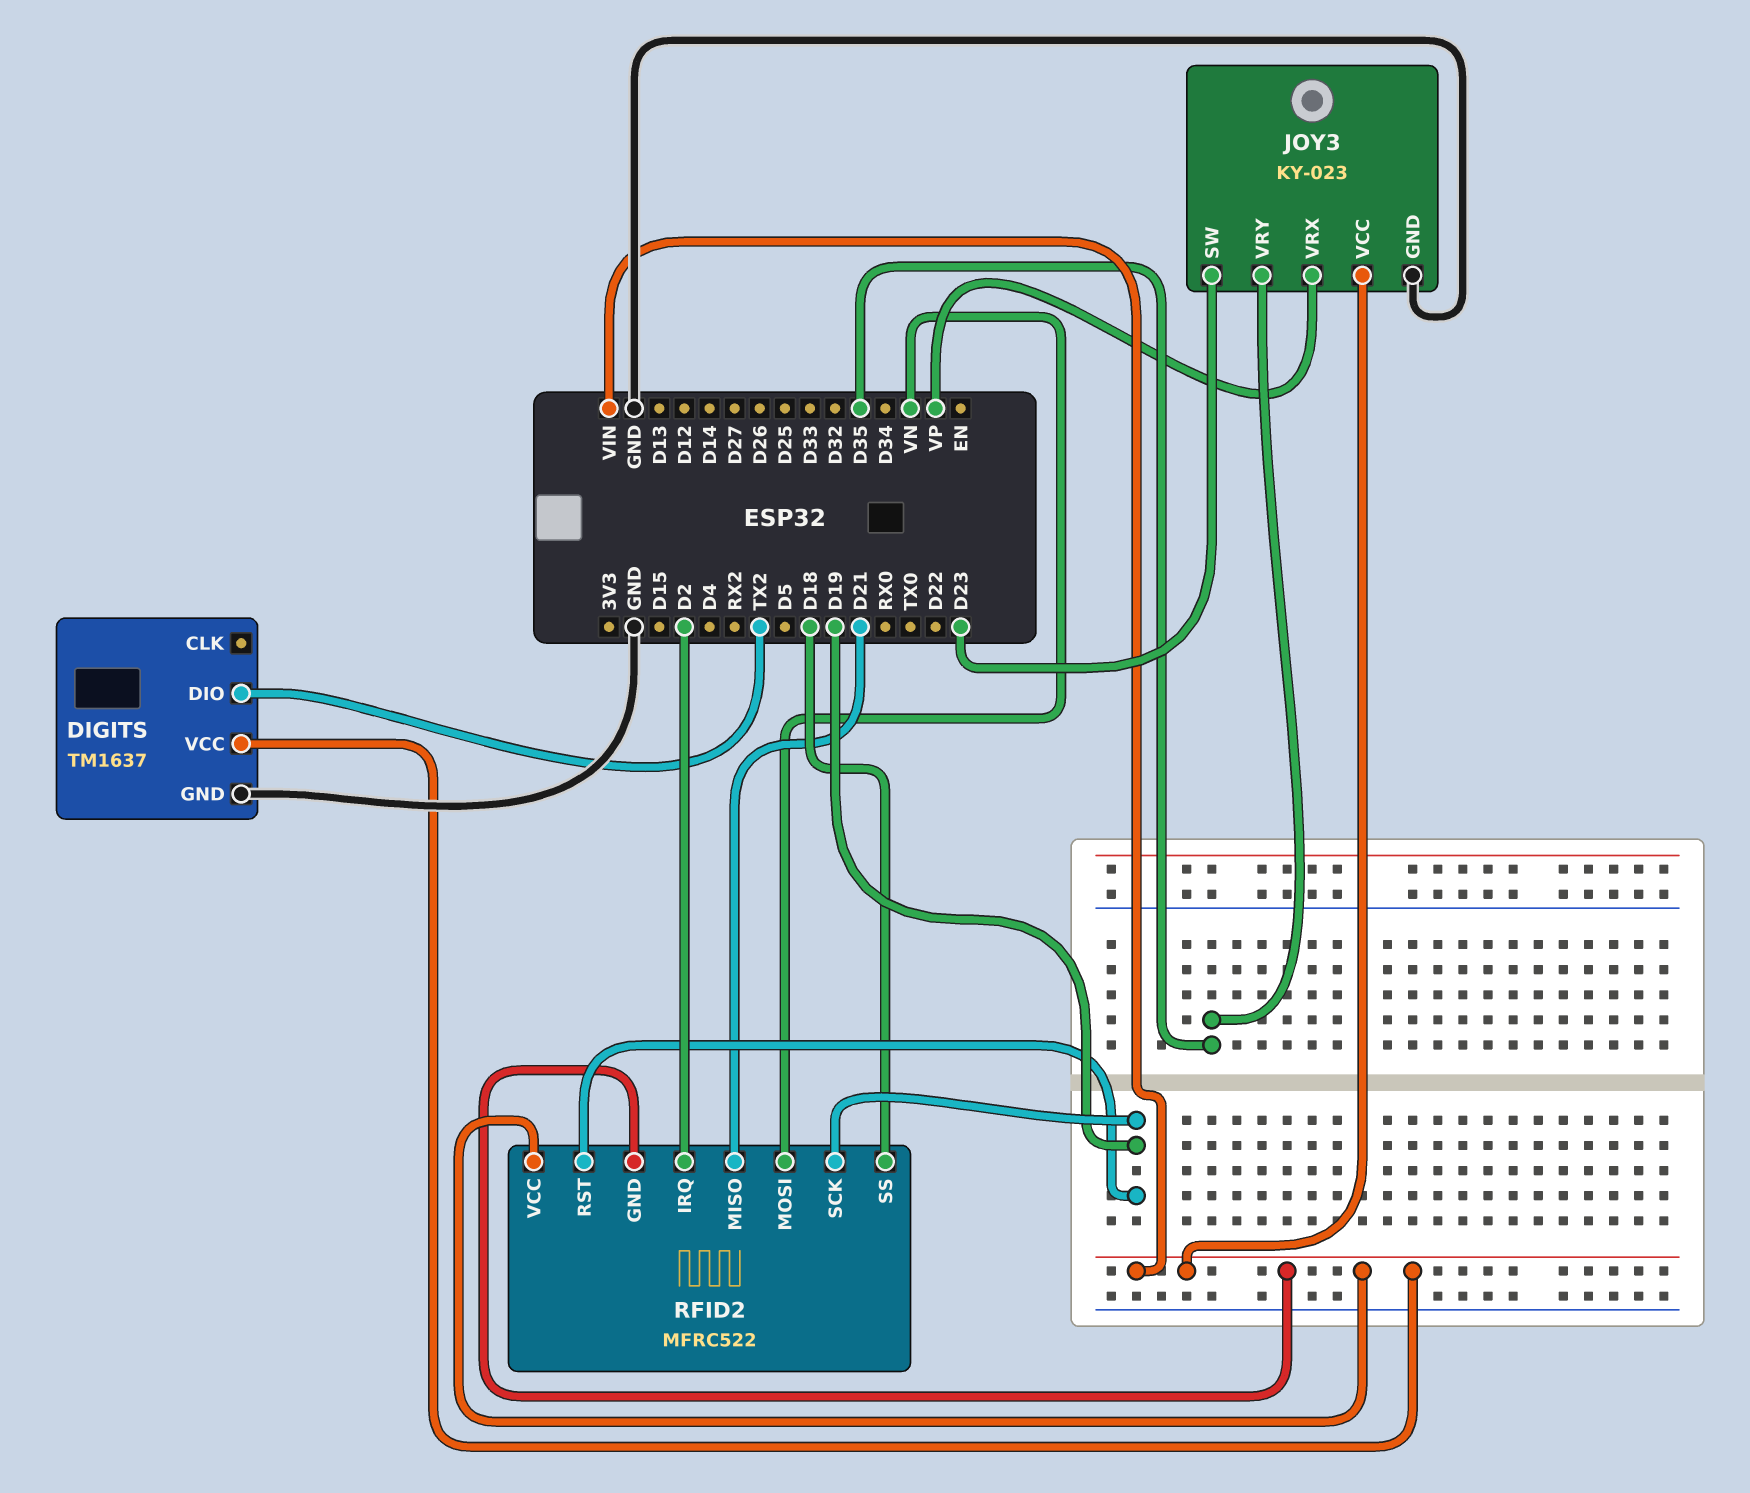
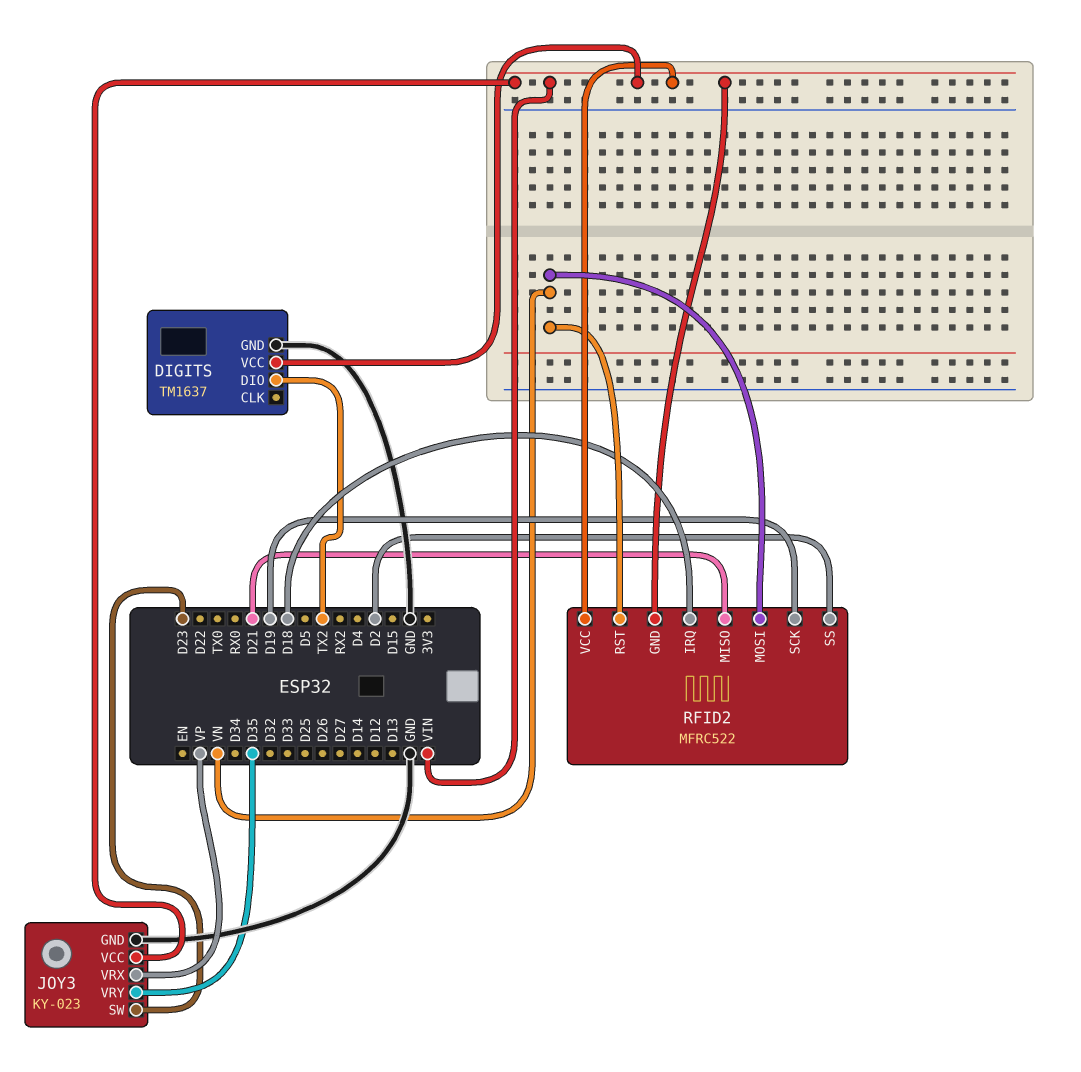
RFID2 pin IRQ: D2 -> D18
RFID2 pin RST: D19 -> VN
RFID2 pin SS: D18 -> D2

